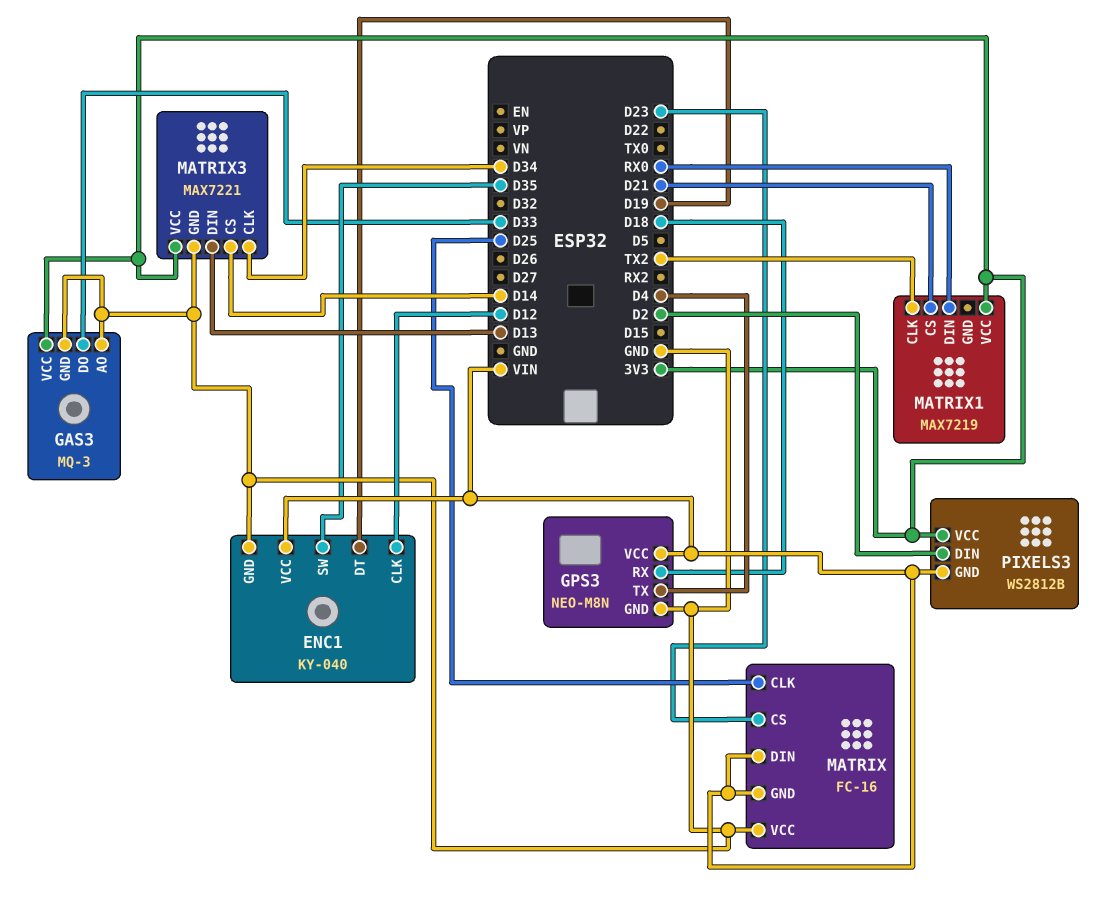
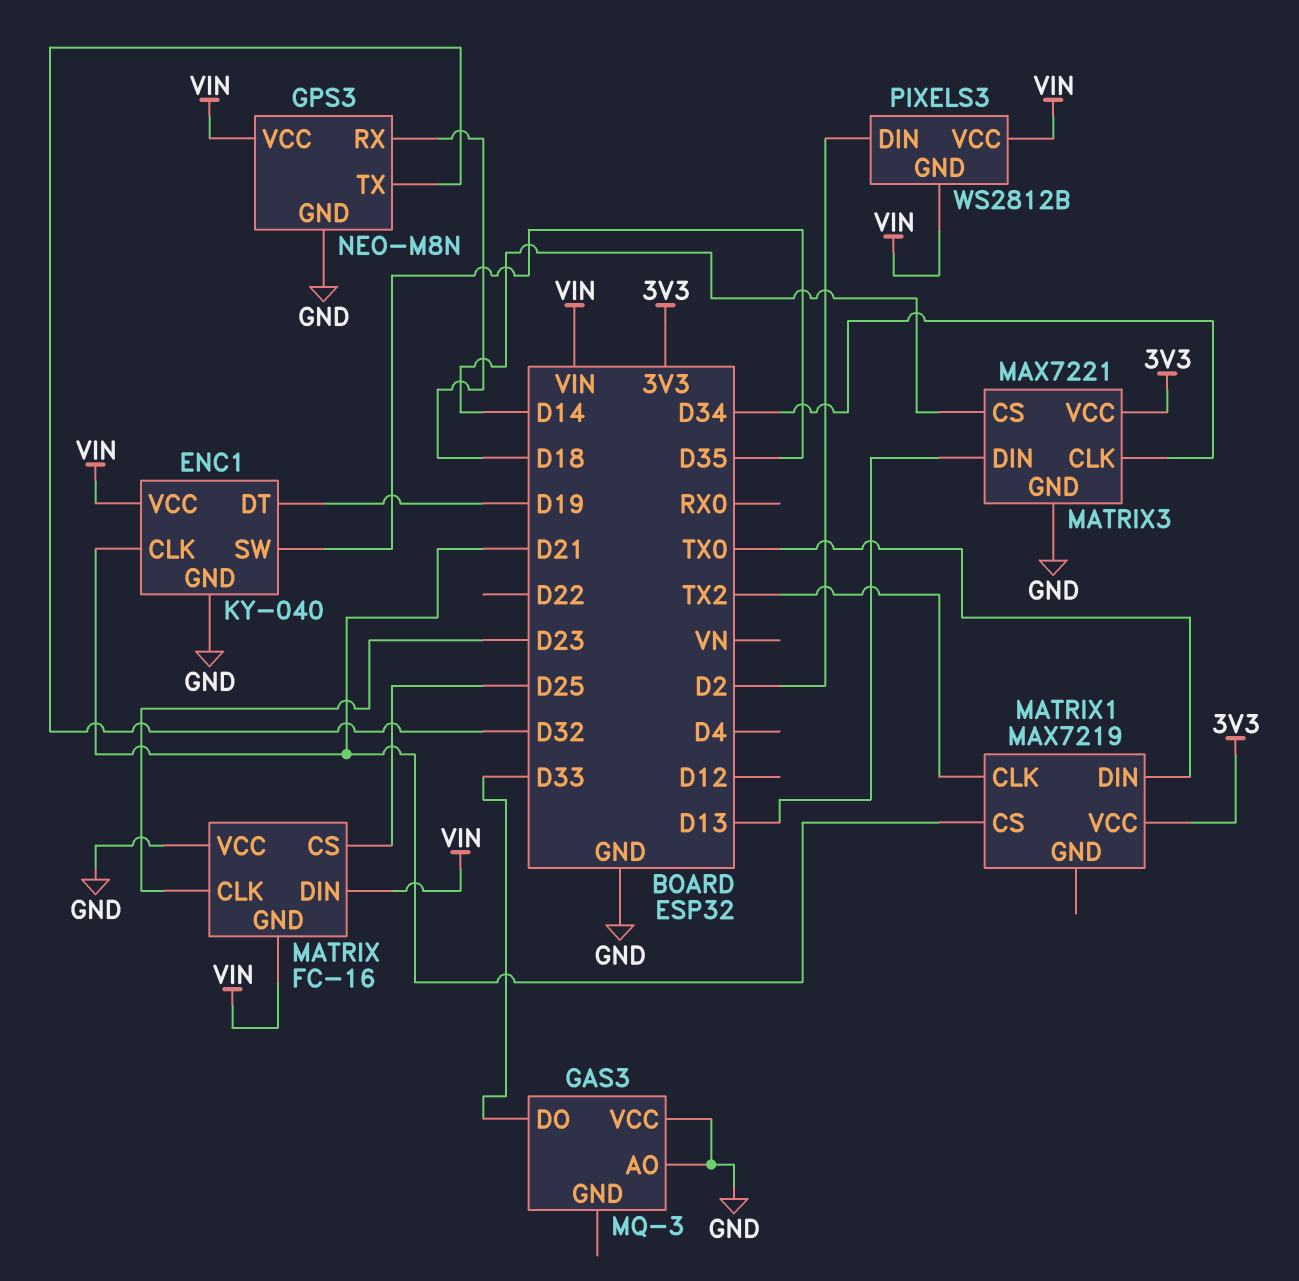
ENC1 pin CLK: D12 -> D21
GAS3 pin GND: GND -> none
GAS3 pin VCC: 3V3 -> GND
GPS3 pin TX: D4 -> D32
MATRIX pin CLK: D25 -> D23
MATRIX pin CS: D23 -> D25
MATRIX1 pin DIN: RX0 -> TX0
PIXELS3 pin VCC: 3V3 -> VIN

